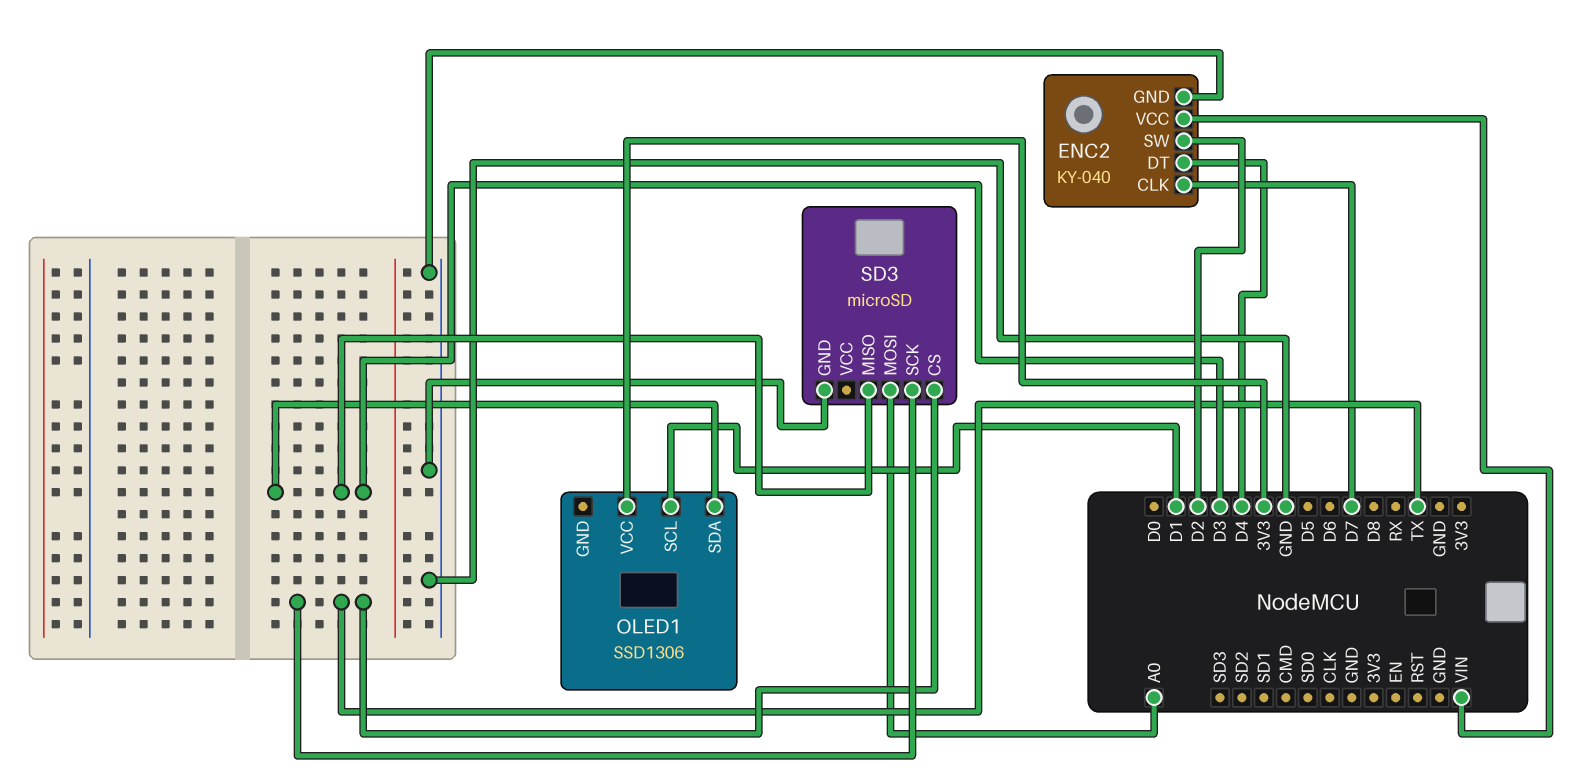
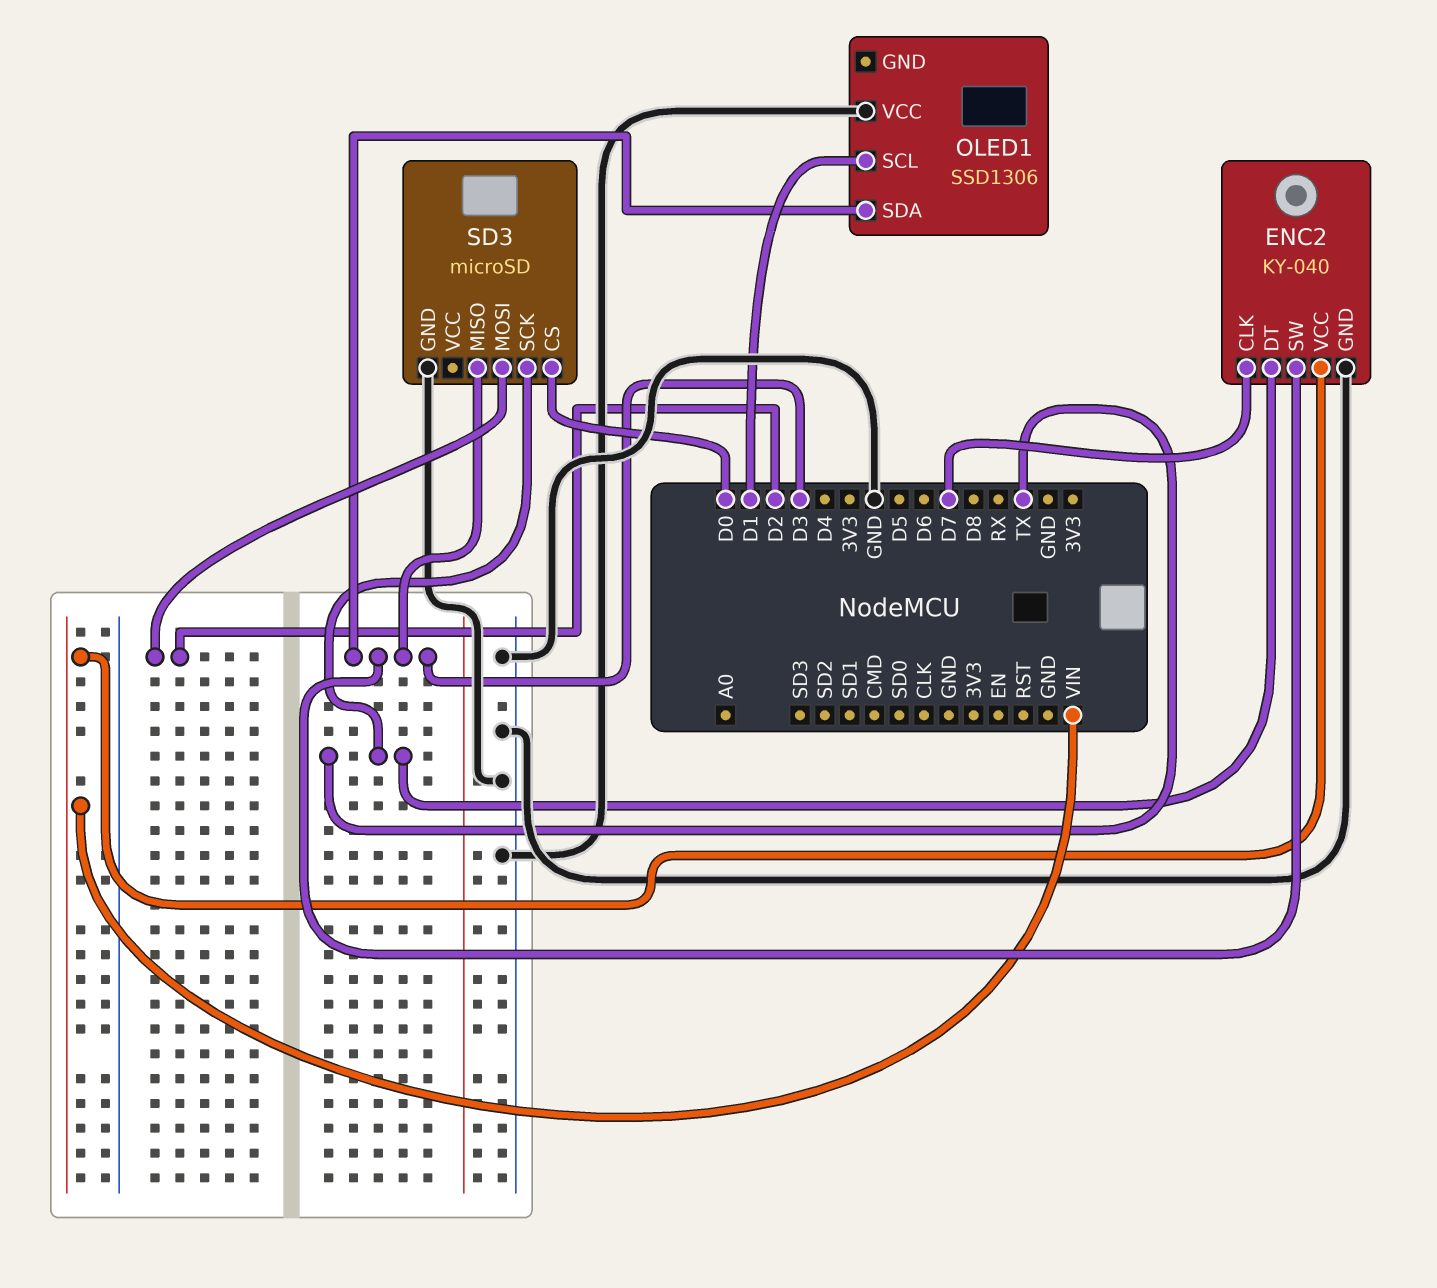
ENC2 pin DT: D4 -> TX
ENC2 pin SW: D2 -> D3
OLED1 pin VCC: 3V3 -> GND
SD3 pin CS: TX -> D0
SD3 pin MOSI: A0 -> D2

